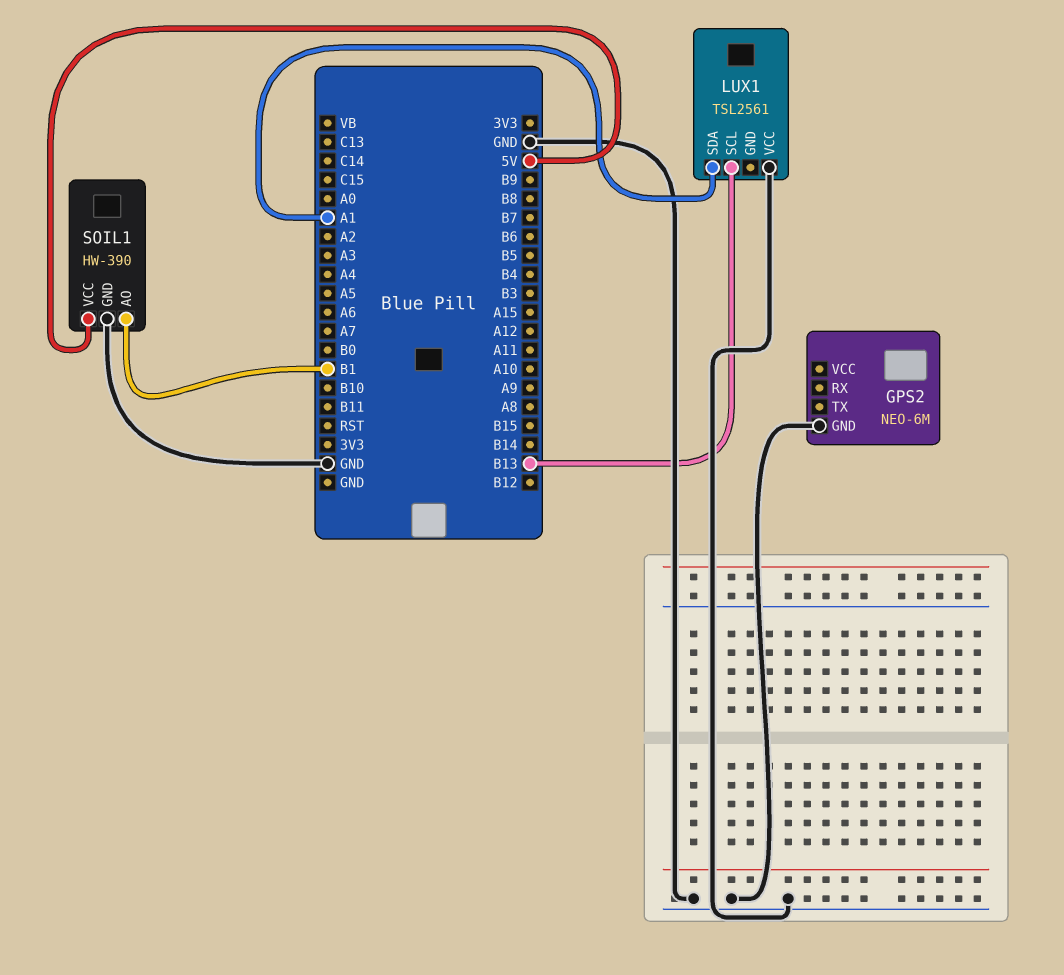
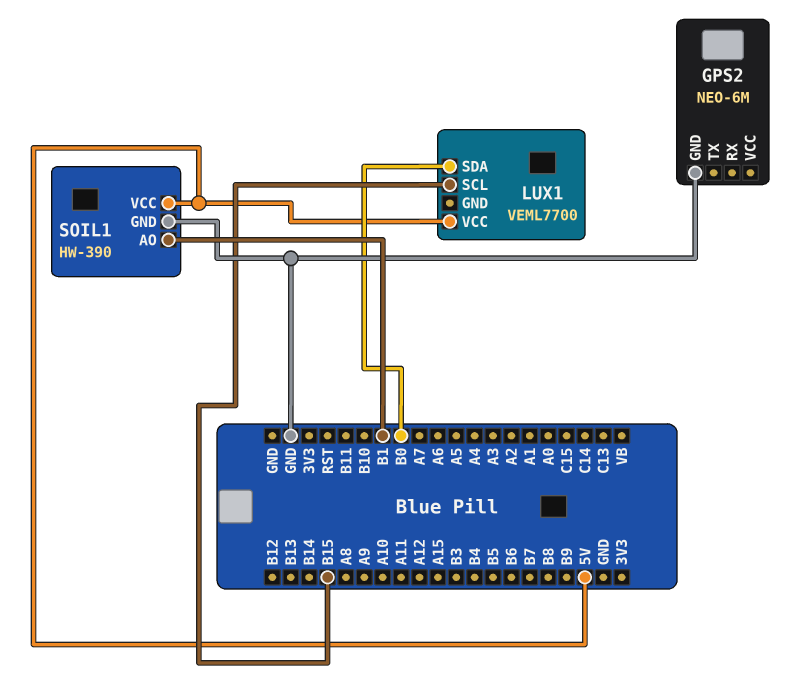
LUX1: TSL2561 -> VEML7700
LUX1 pin SCL: B13 -> B15
LUX1 pin SDA: A1 -> B0
LUX1 pin VCC: GND -> 5V

